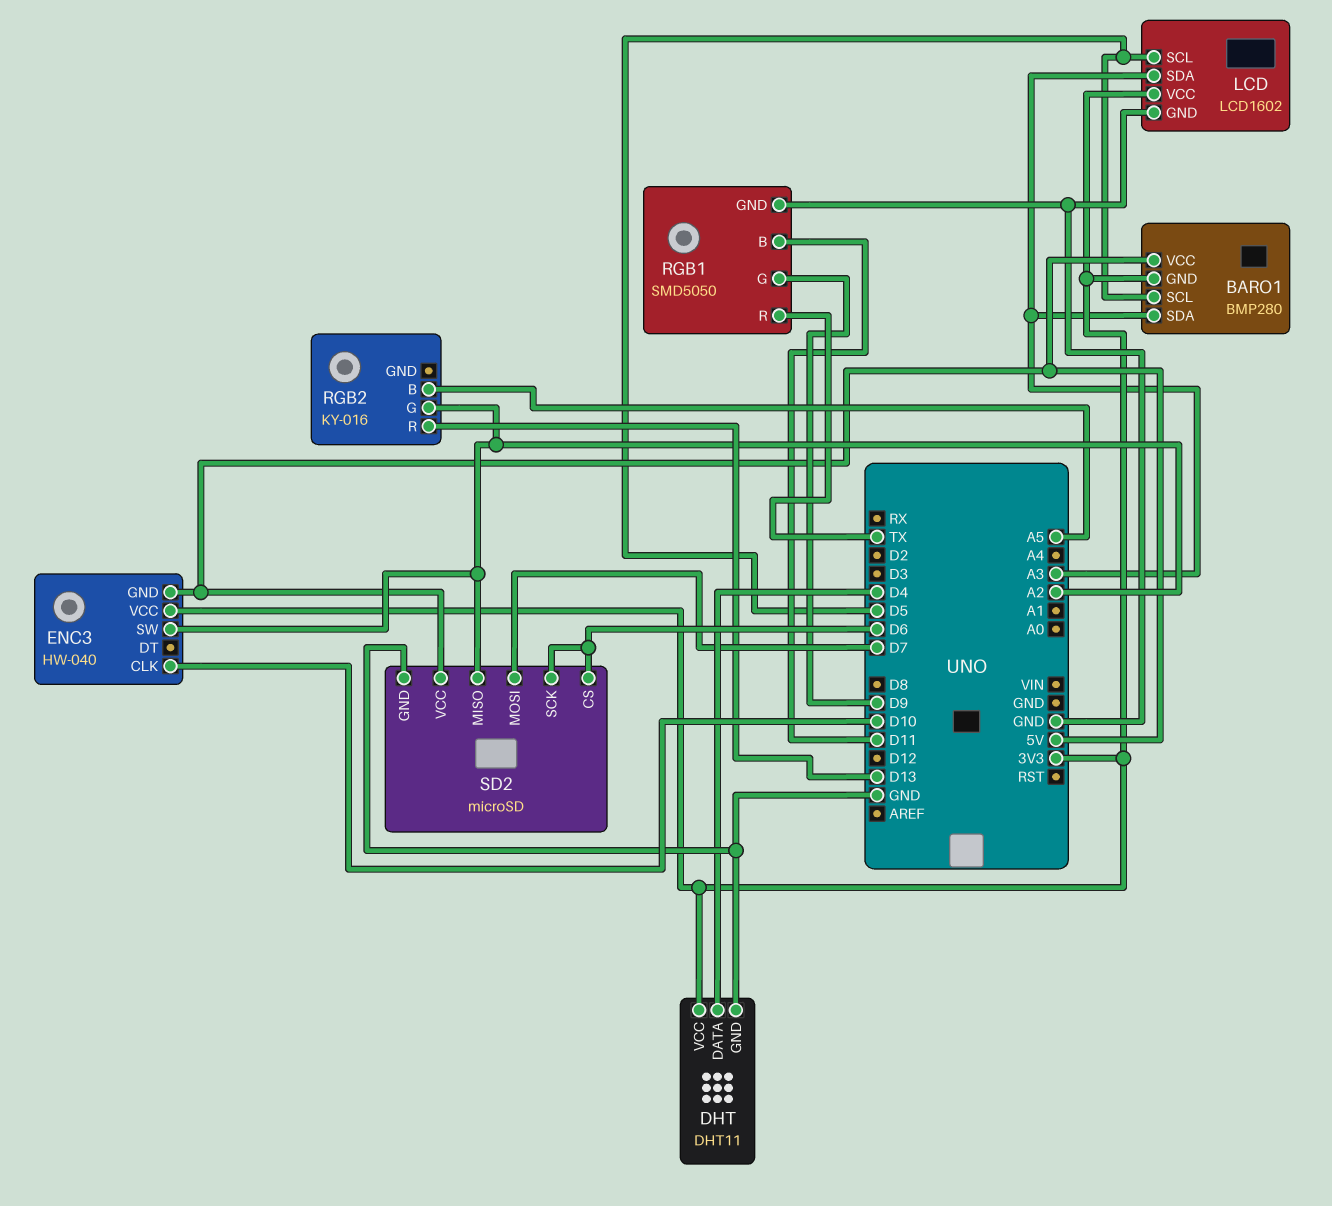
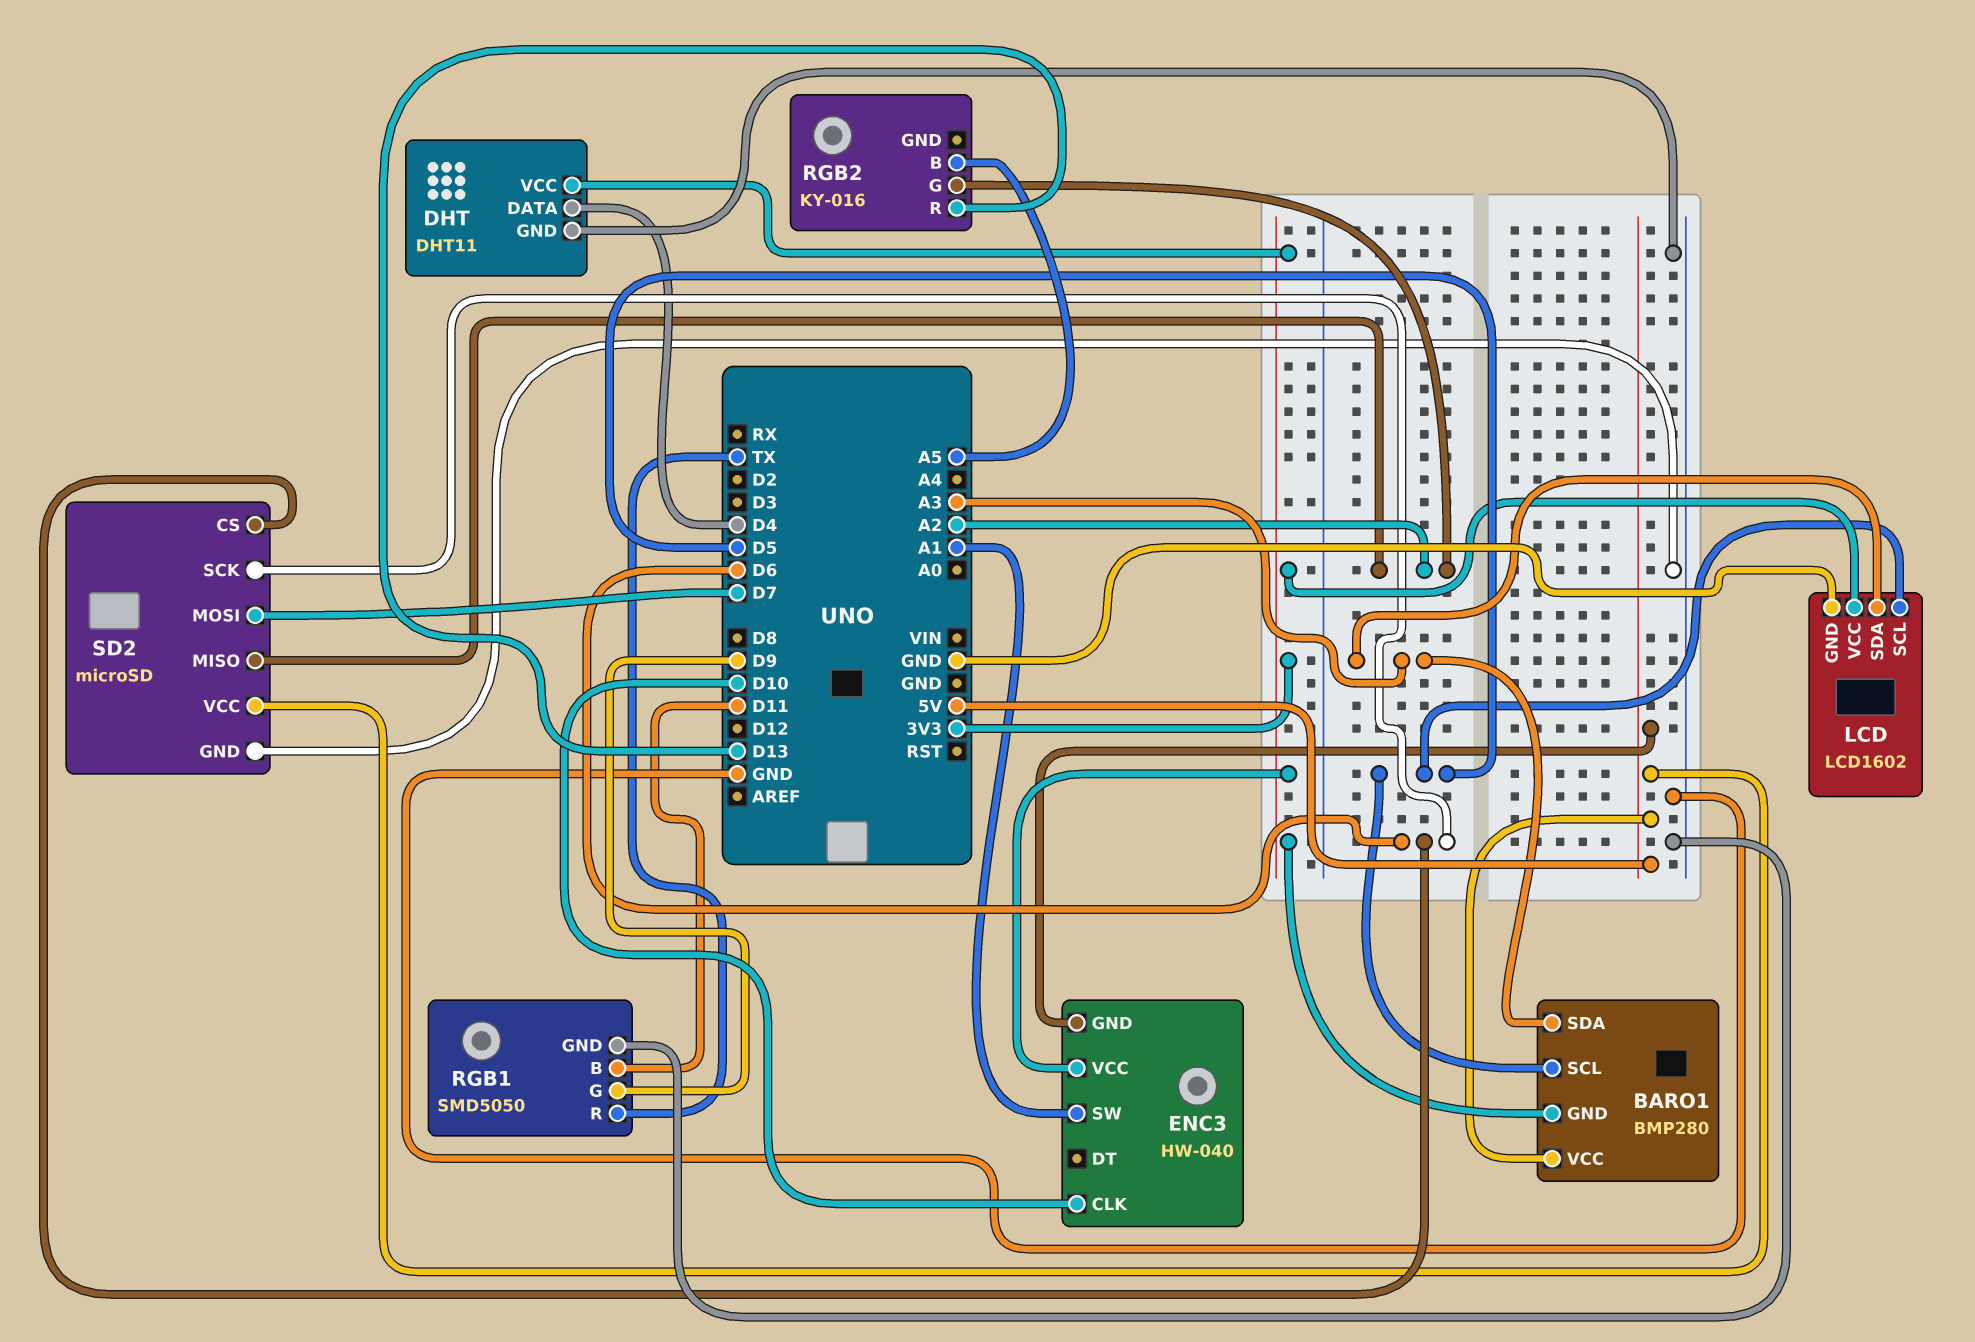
ENC3 pin SW: A2 -> A1

